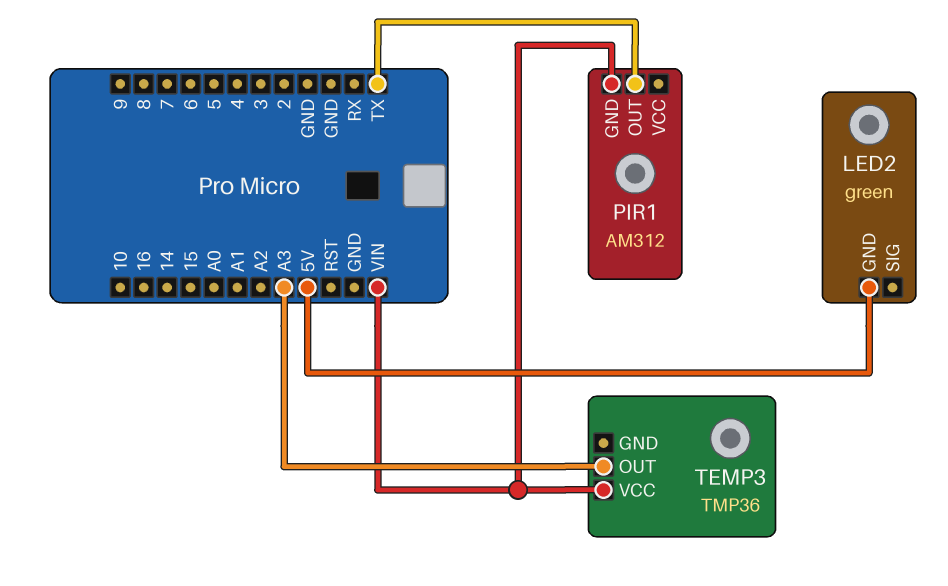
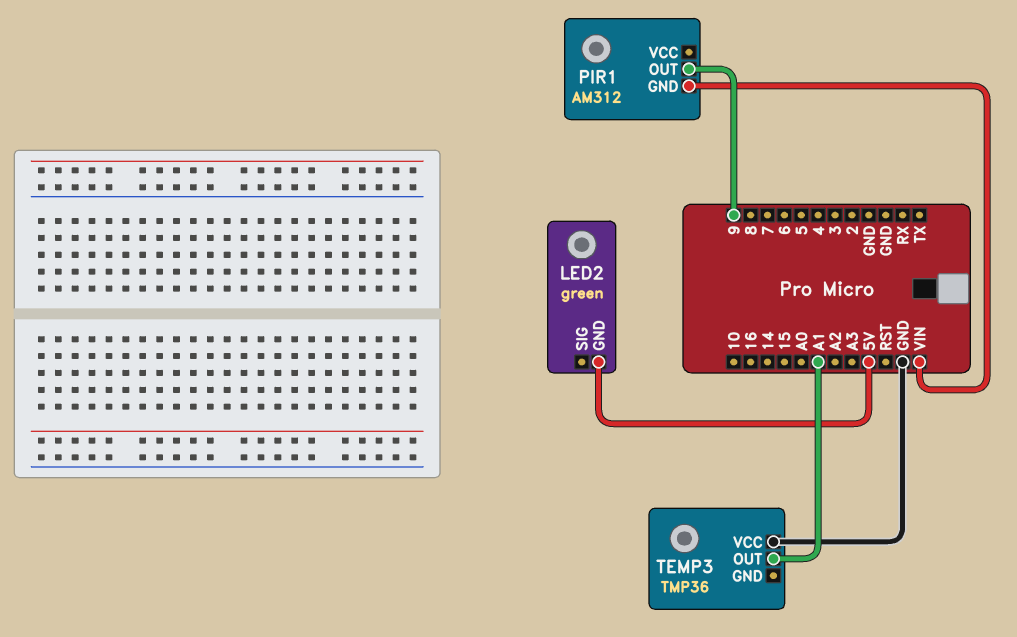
PIR1 pin OUT: TX -> 9
TEMP3 pin OUT: A3 -> A1
TEMP3 pin VCC: VIN -> GND

